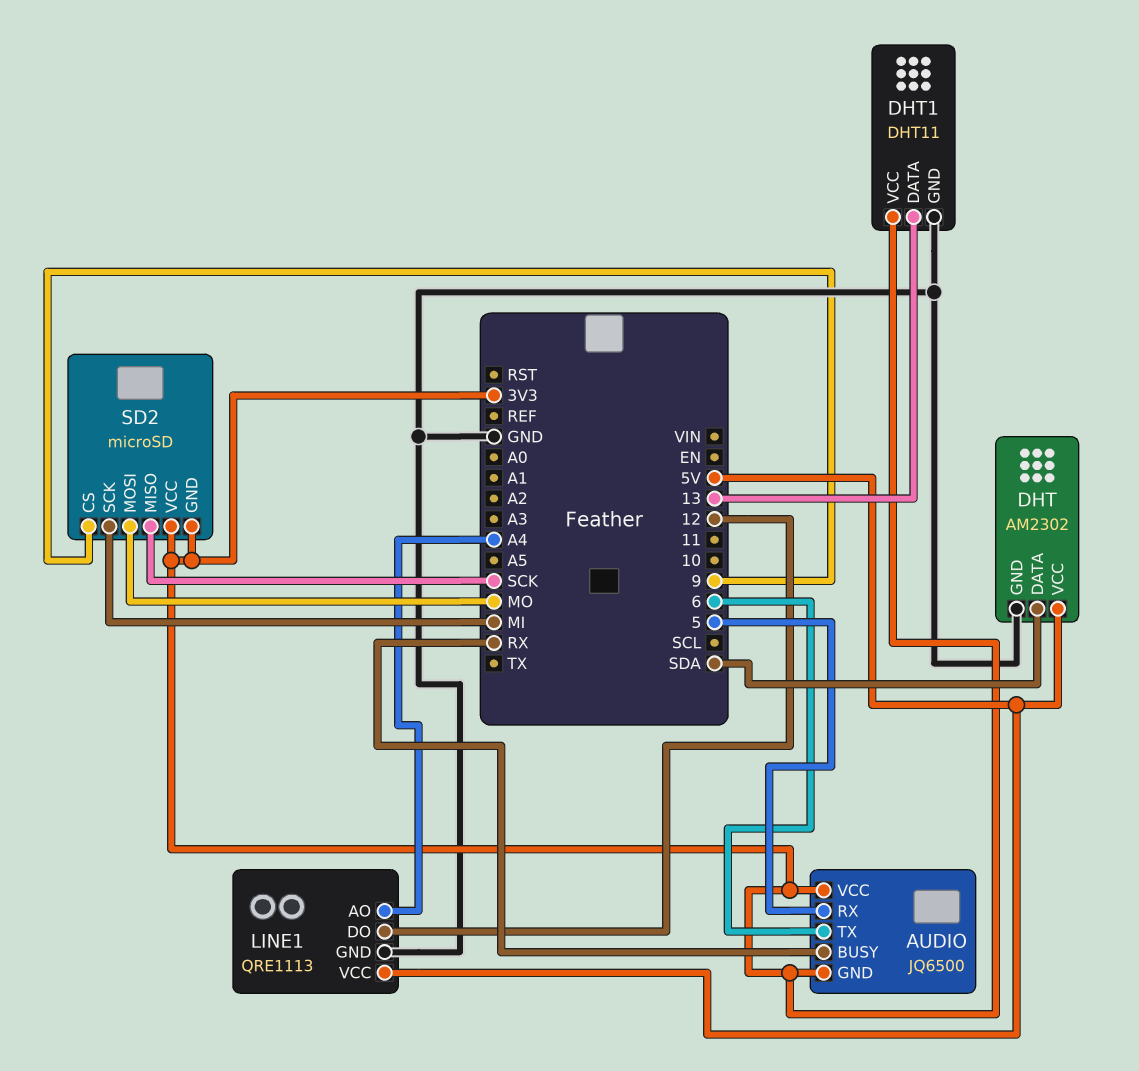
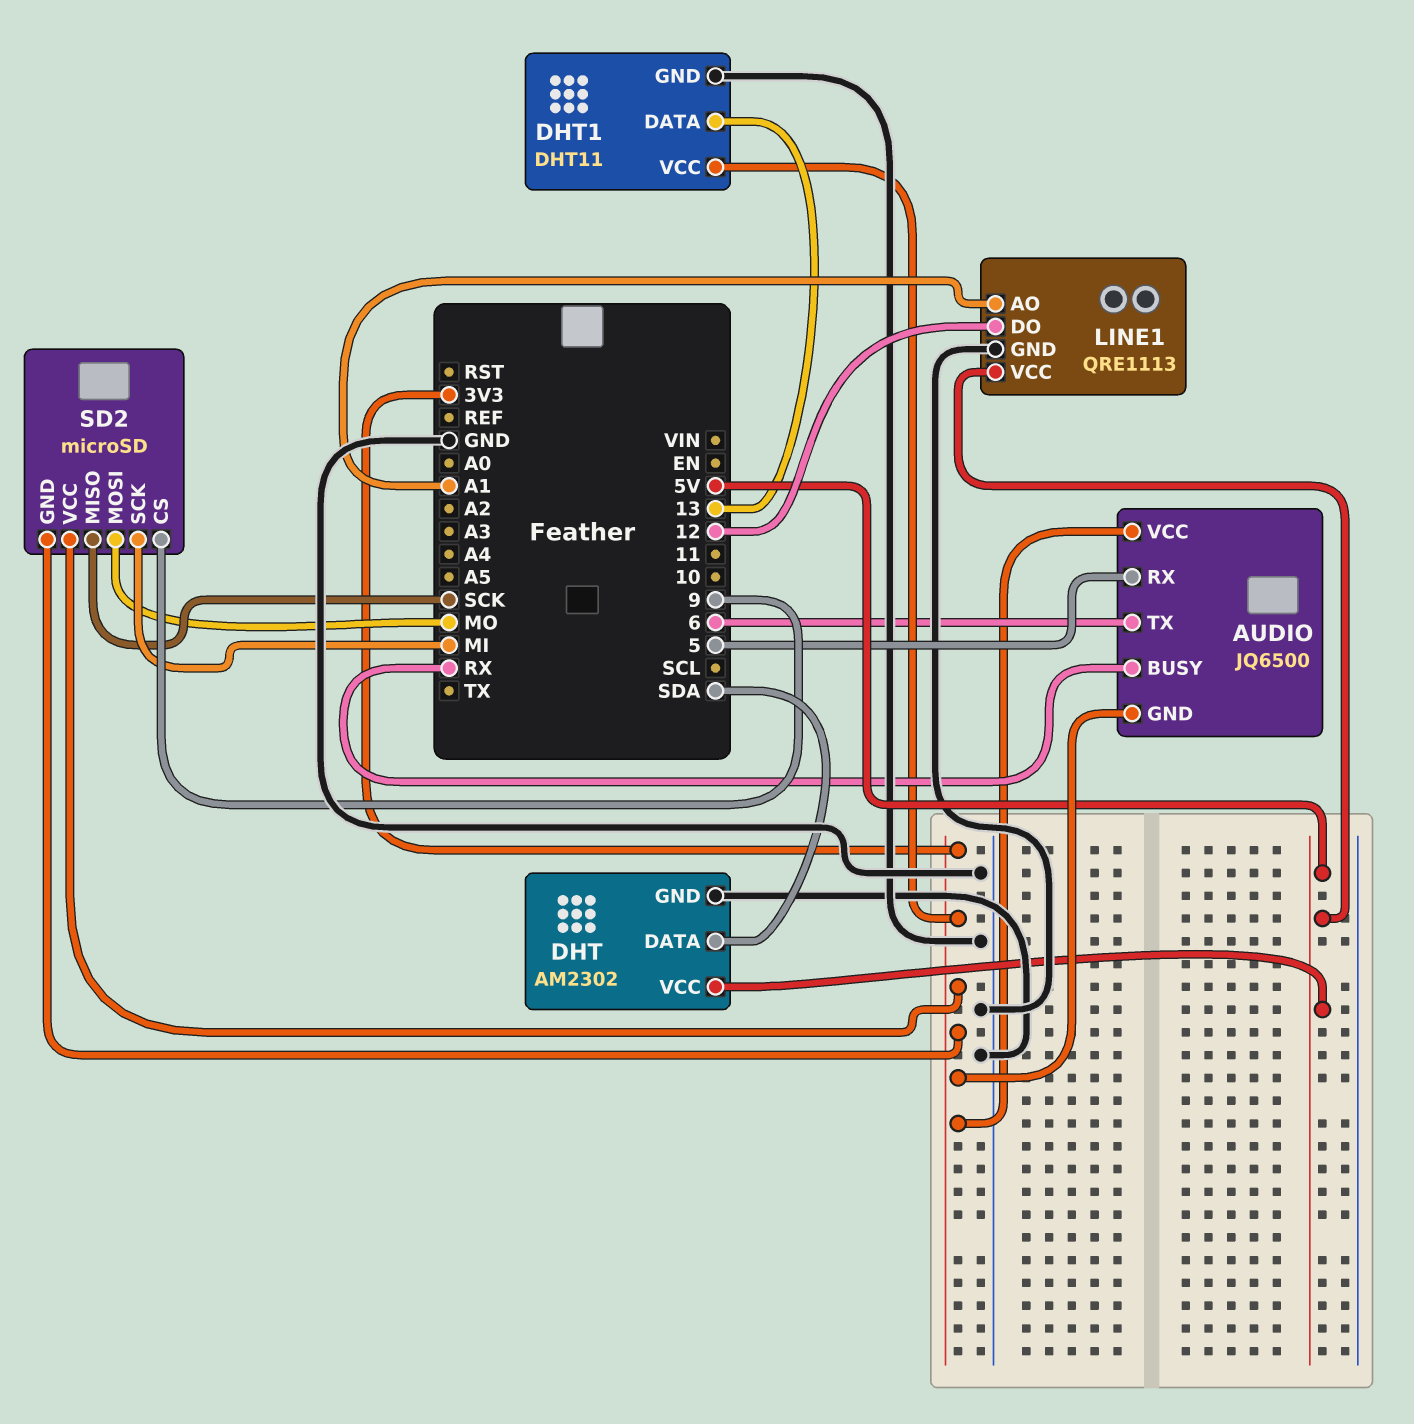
LINE1 pin AO: A4 -> A1

